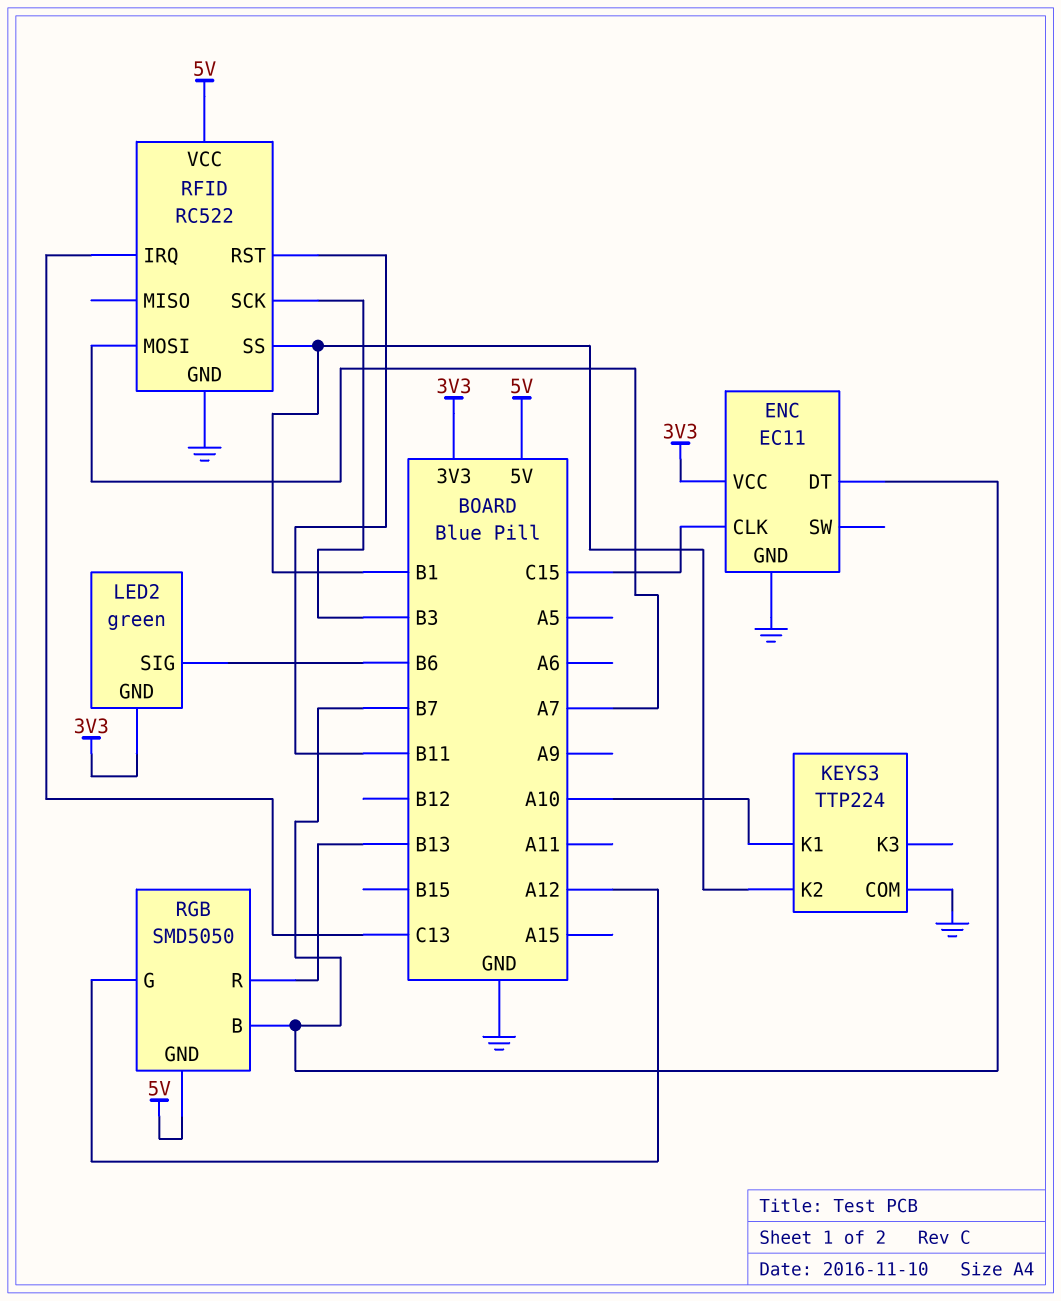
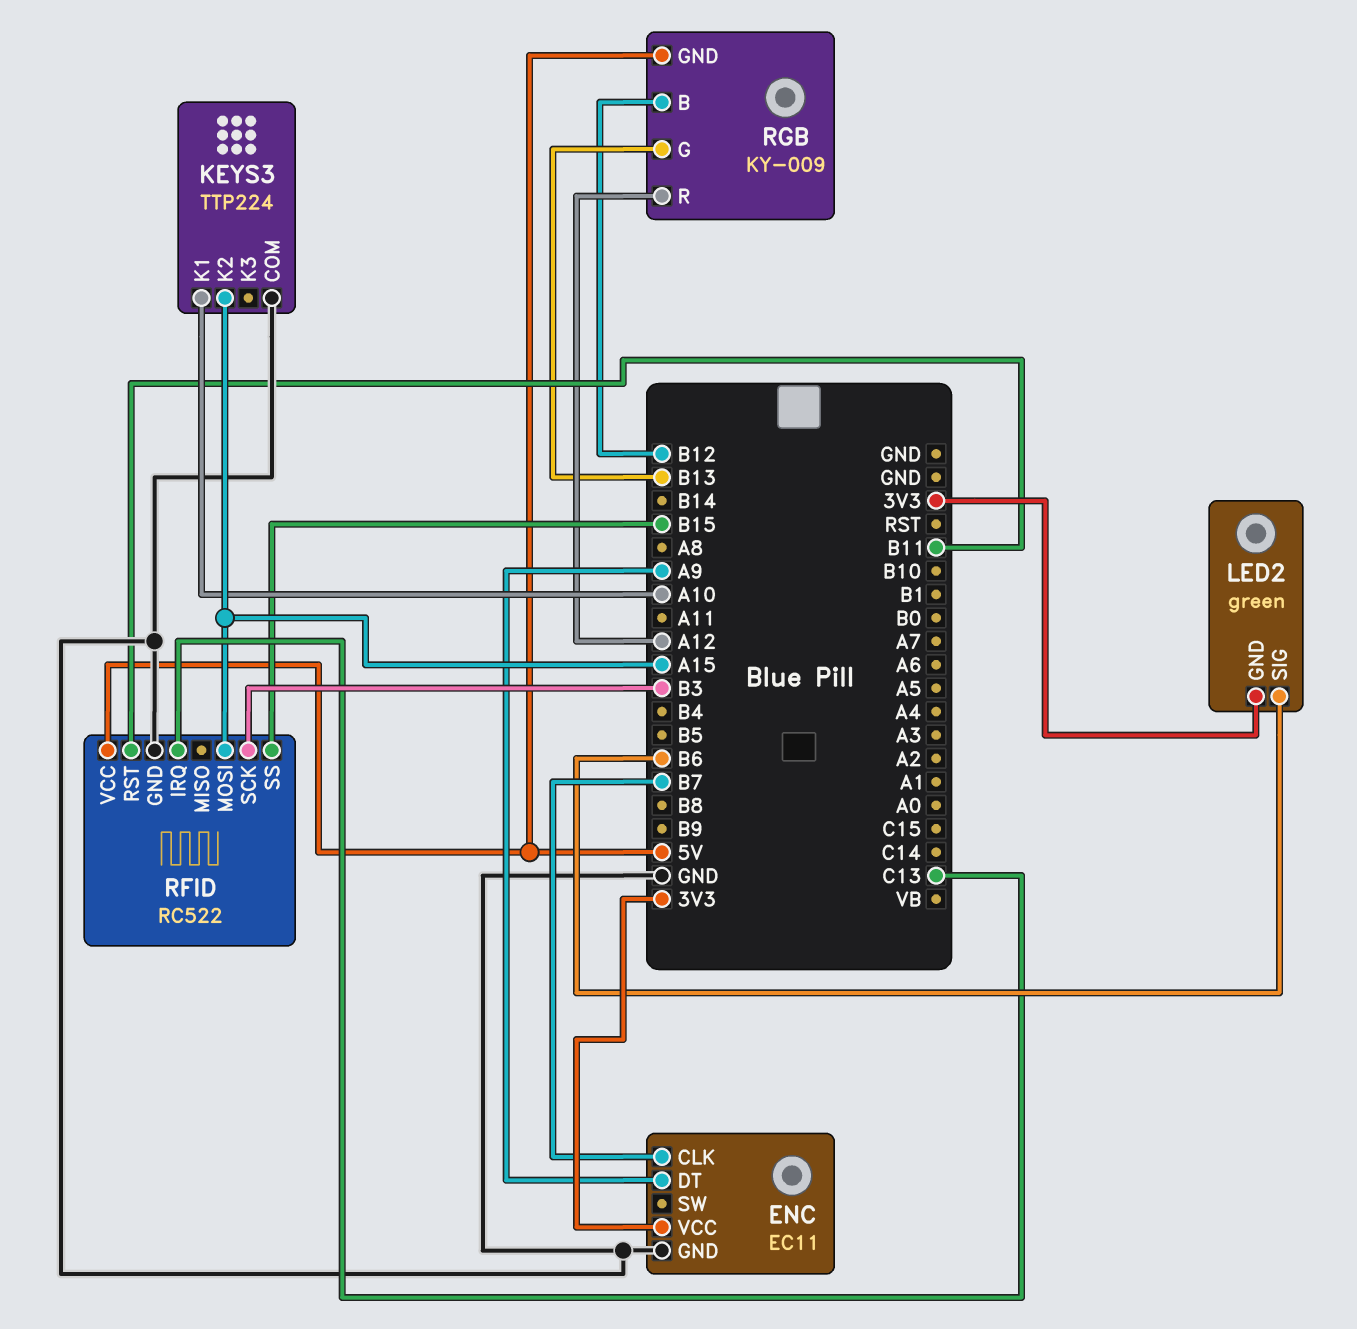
ENC pin CLK: C15 -> B7
ENC pin DT: B7 -> A9
KEYS3 pin K2: B1 -> A15
RFID pin MOSI: A7 -> A15
RFID pin SS: B1 -> B15
RGB: SMD5050 -> KY-009
RGB pin B: B7 -> B12
RGB pin G: A12 -> B13
RGB pin R: B13 -> A12

